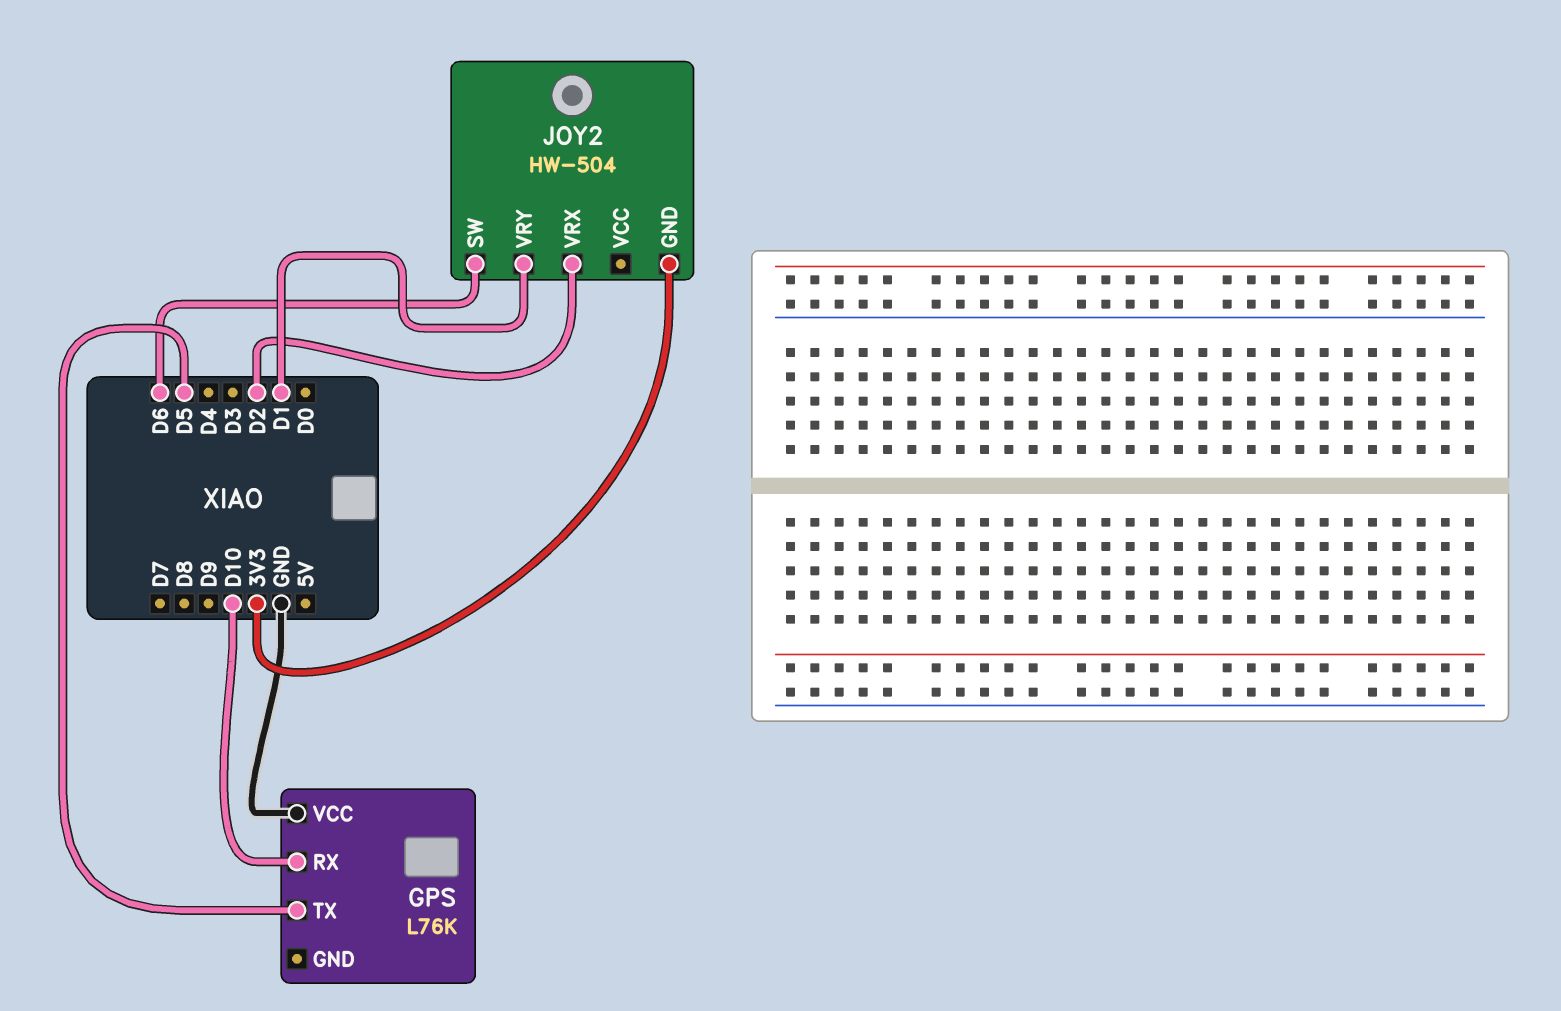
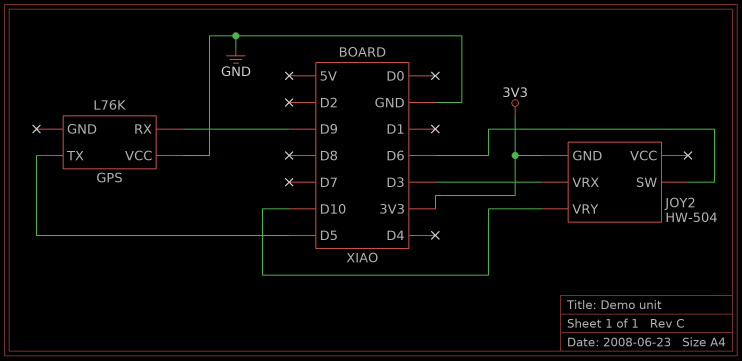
GPS pin RX: D10 -> D9
JOY2 pin VRX: D2 -> D3
JOY2 pin VRY: D1 -> D10

